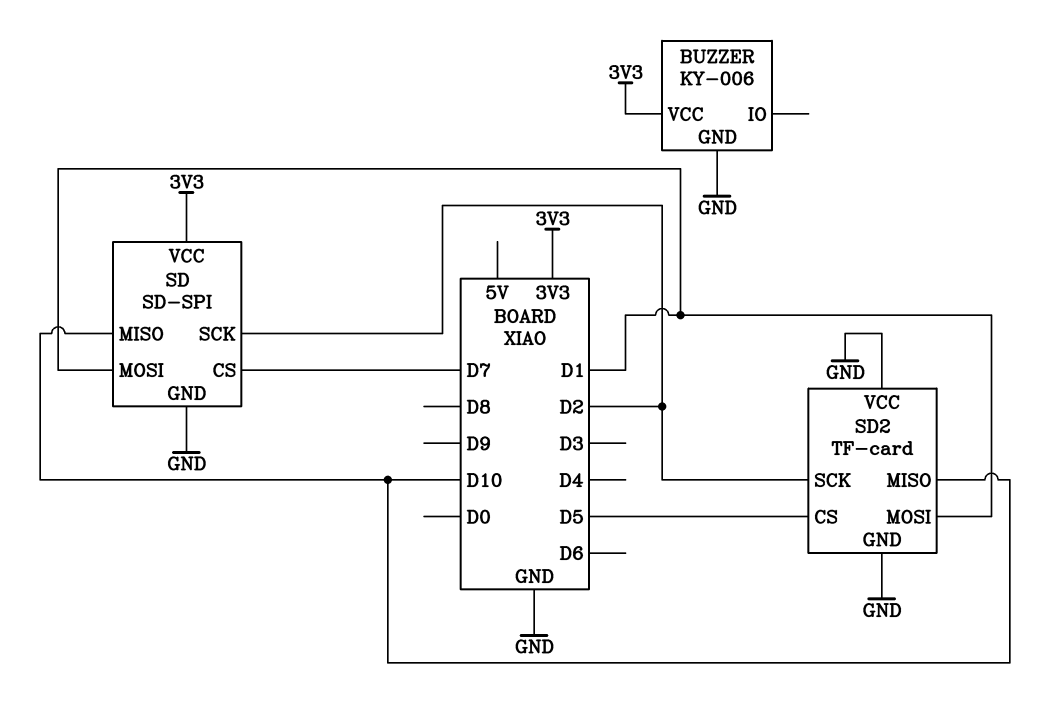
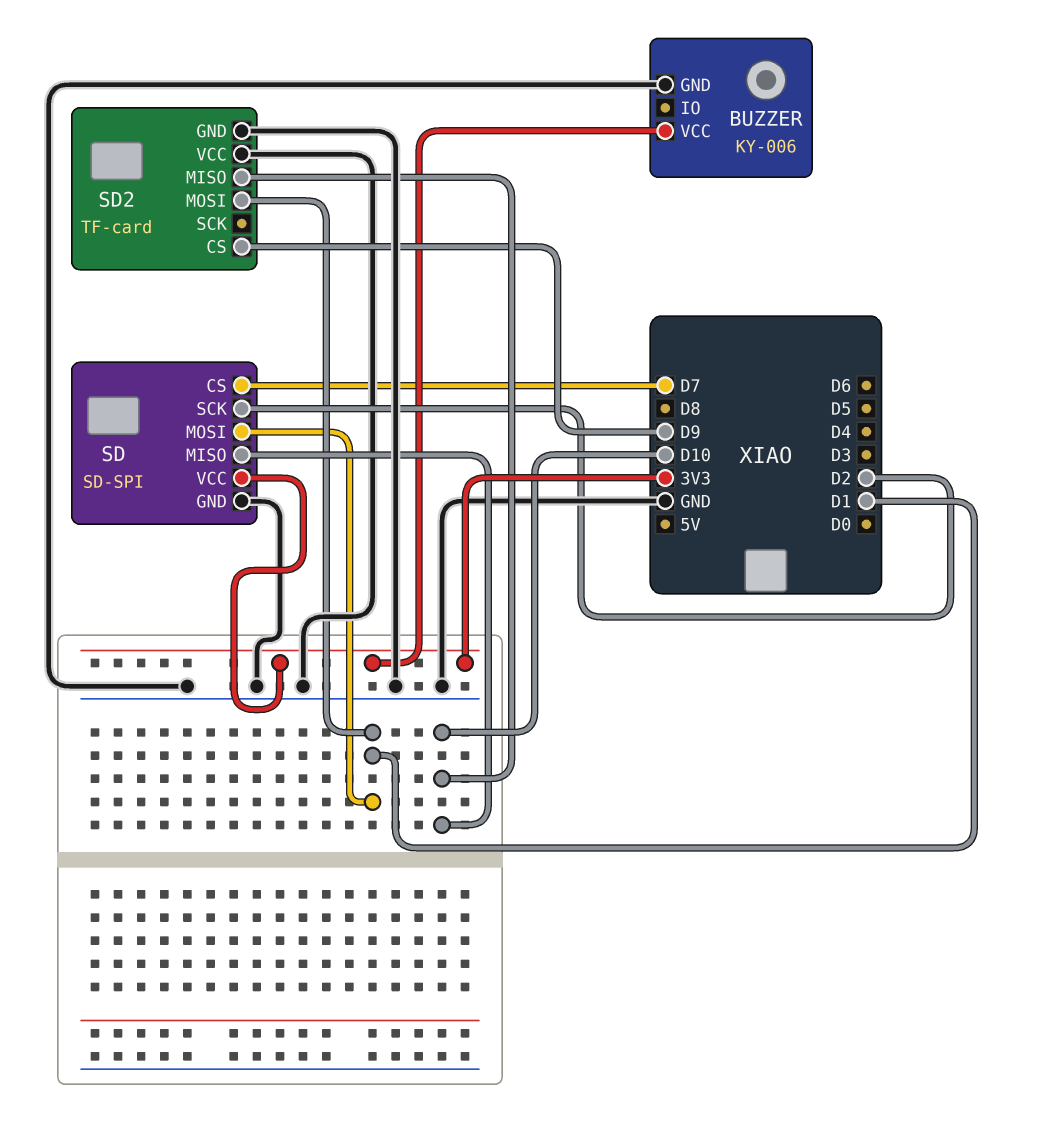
SD2 pin CS: D5 -> D9
SD2 pin SCK: D2 -> none

